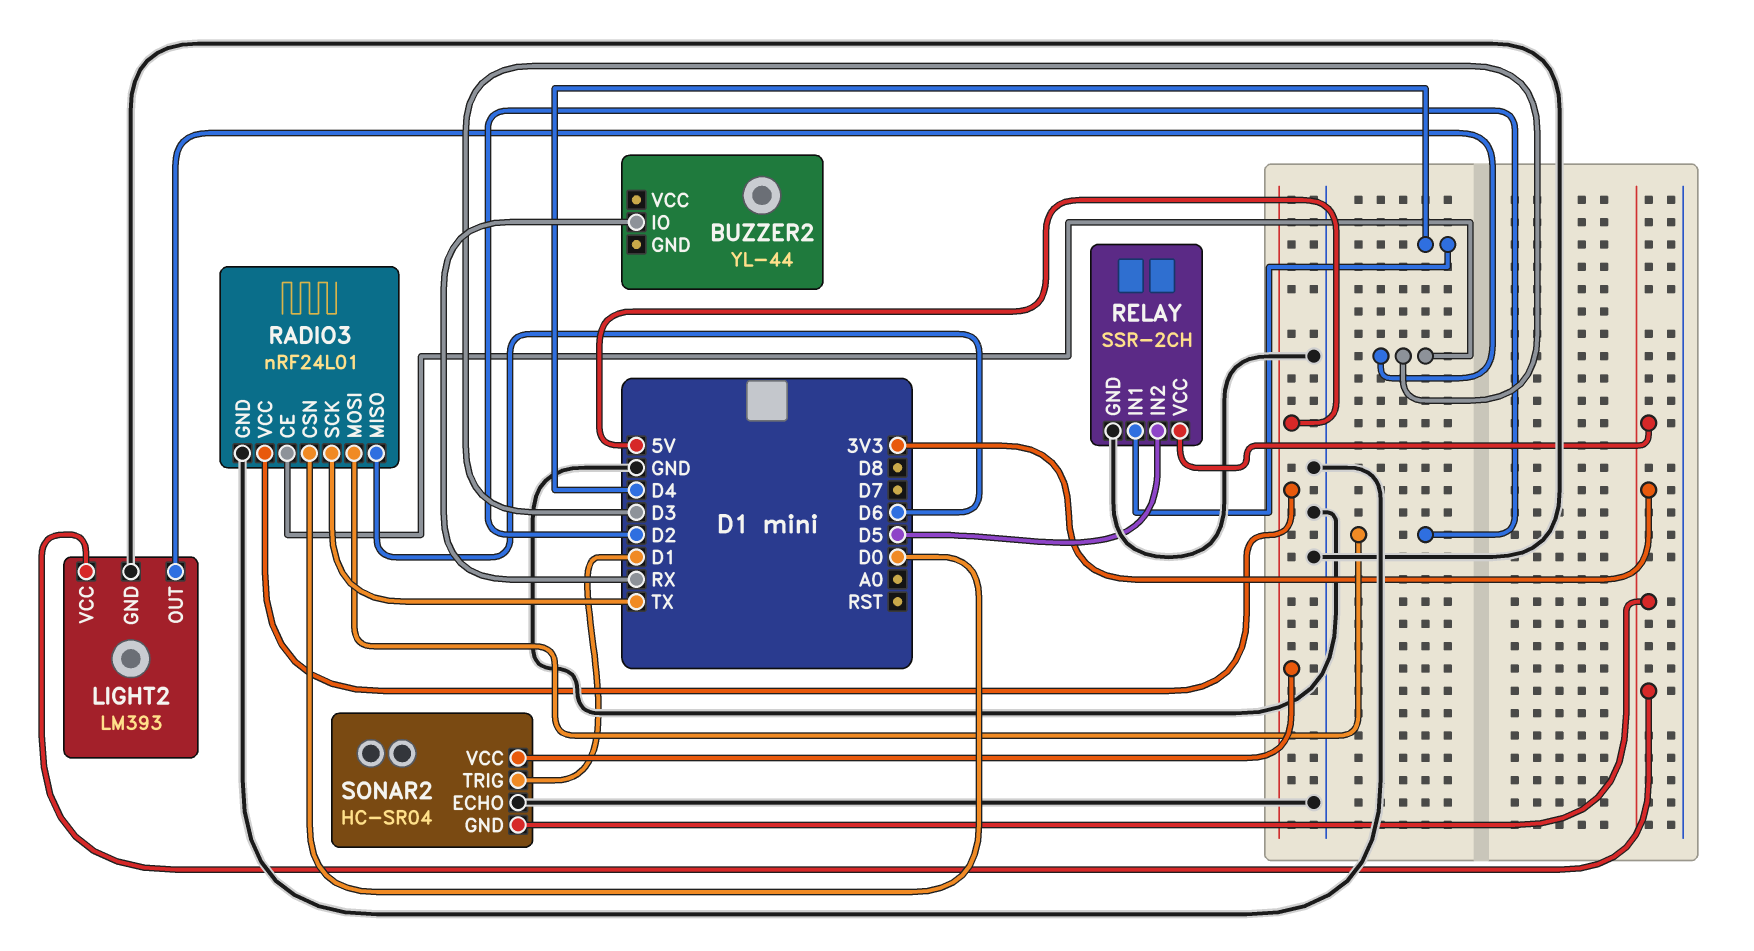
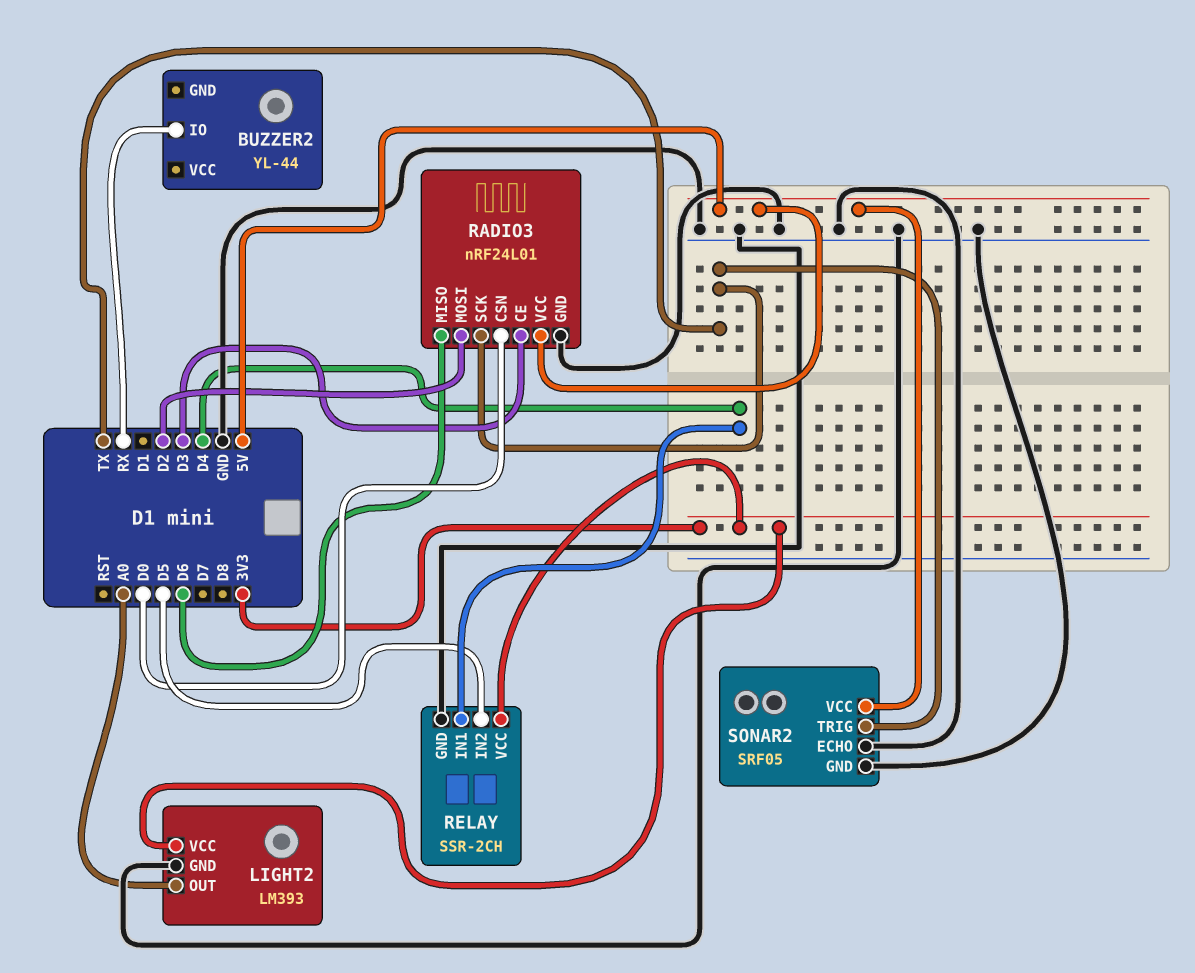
LIGHT2 pin OUT: D3 -> A0
SONAR2: HC-SR04 -> SRF05
SONAR2 pin GND: 3V3 -> GND
SONAR2 pin TRIG: D1 -> TX

